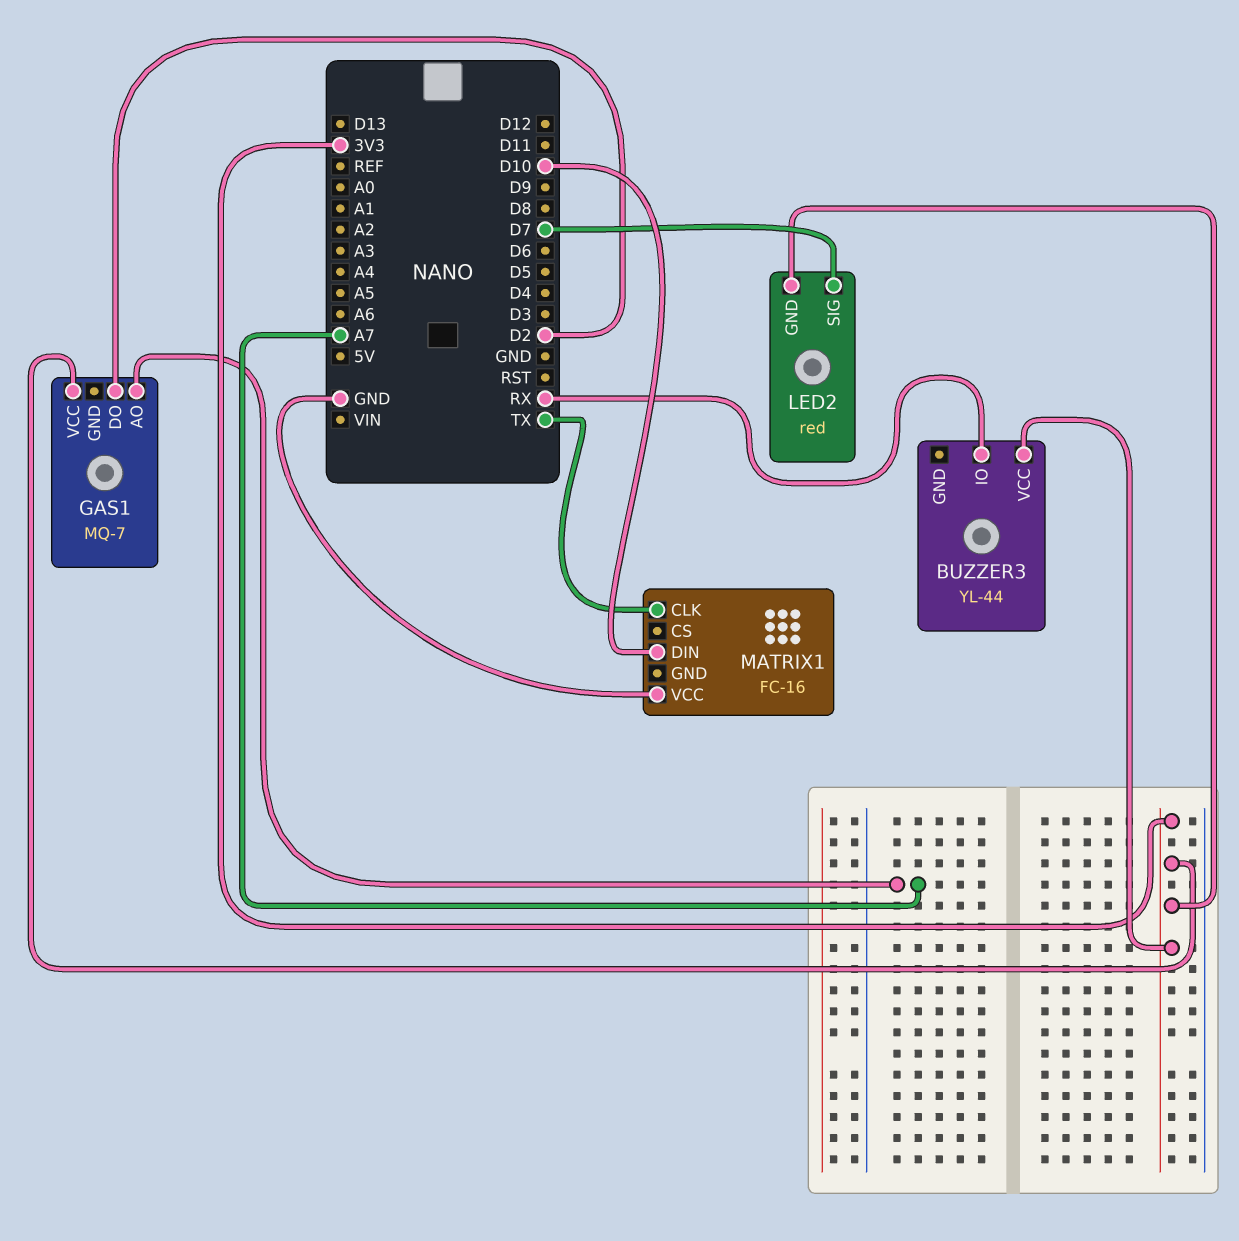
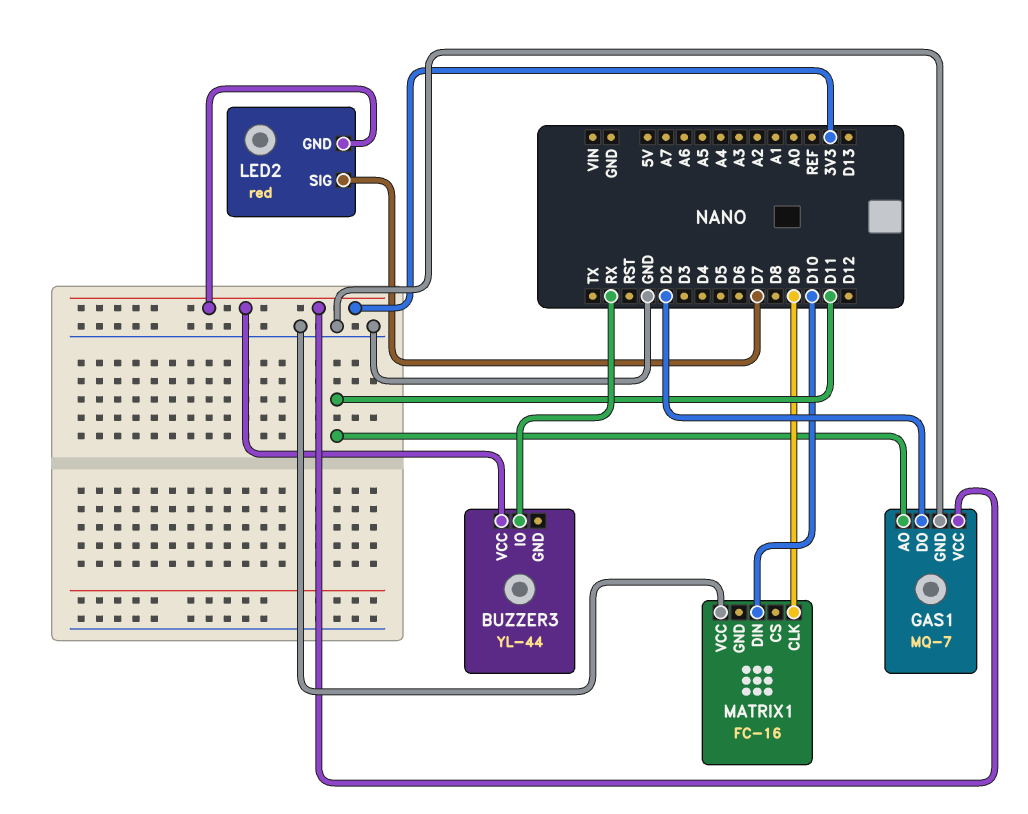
GAS1 pin AO: A7 -> D11
GAS1 pin GND: none -> GND
MATRIX1 pin CLK: TX -> D9

